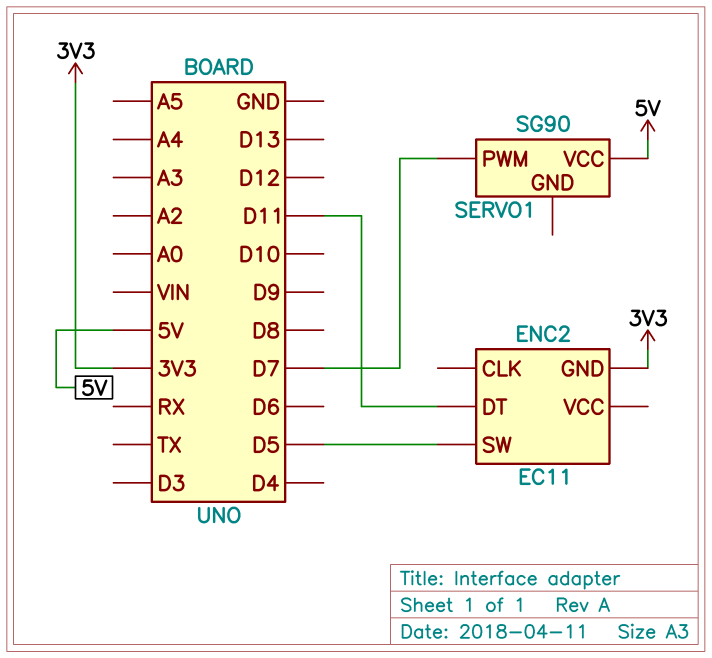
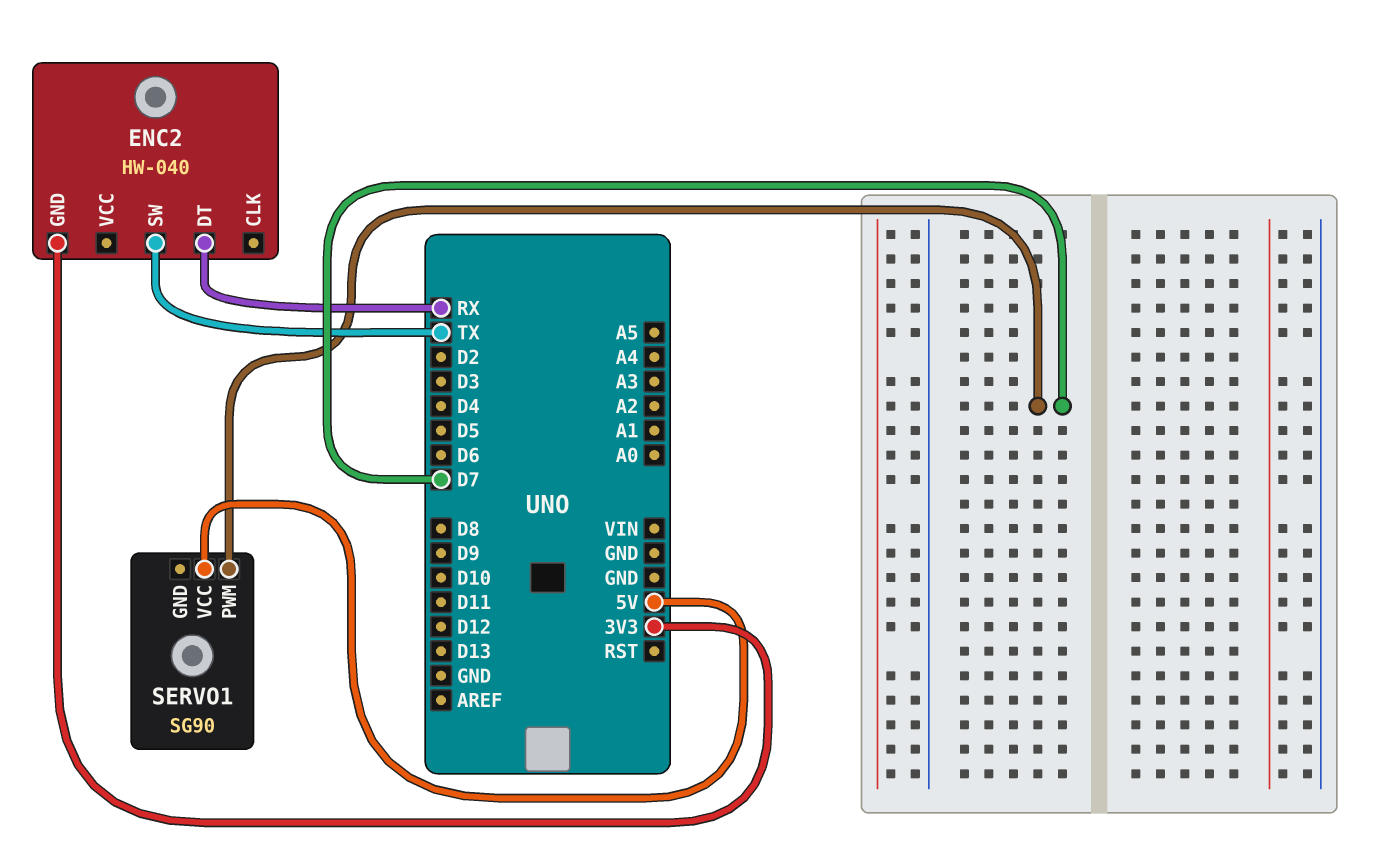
ENC2: EC11 -> HW-040
ENC2 pin DT: D11 -> RX
ENC2 pin SW: D5 -> TX

